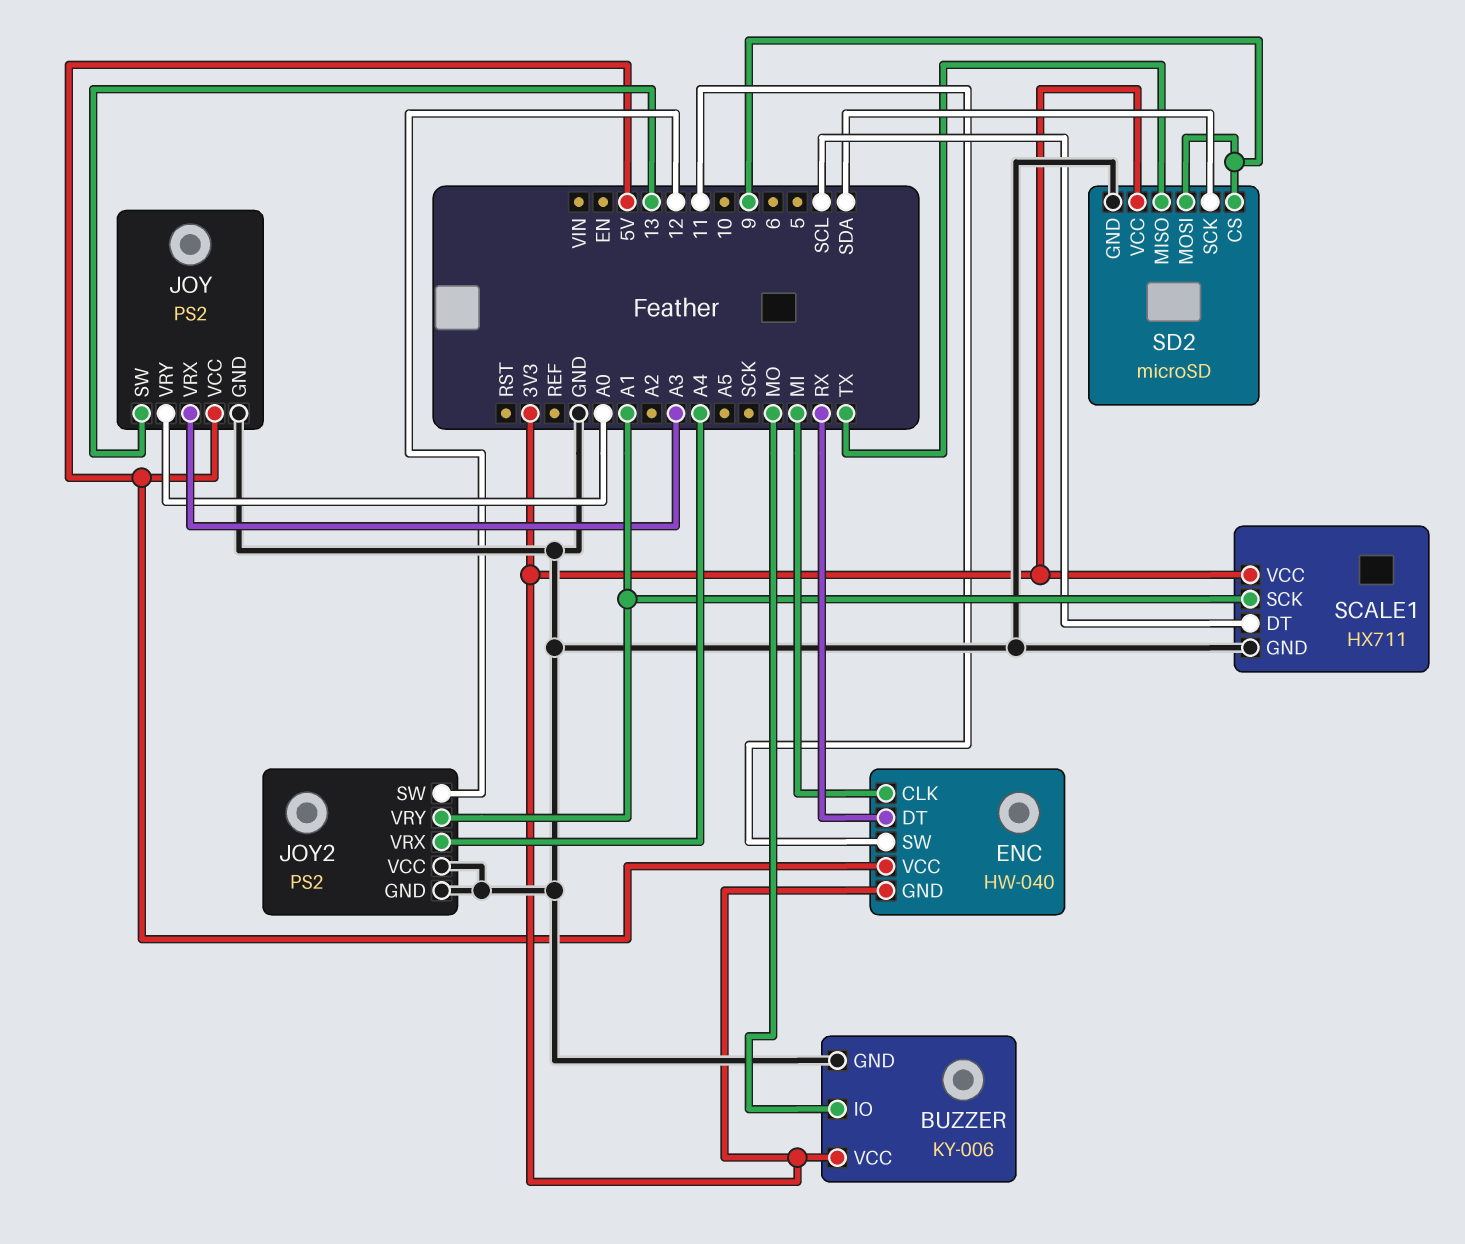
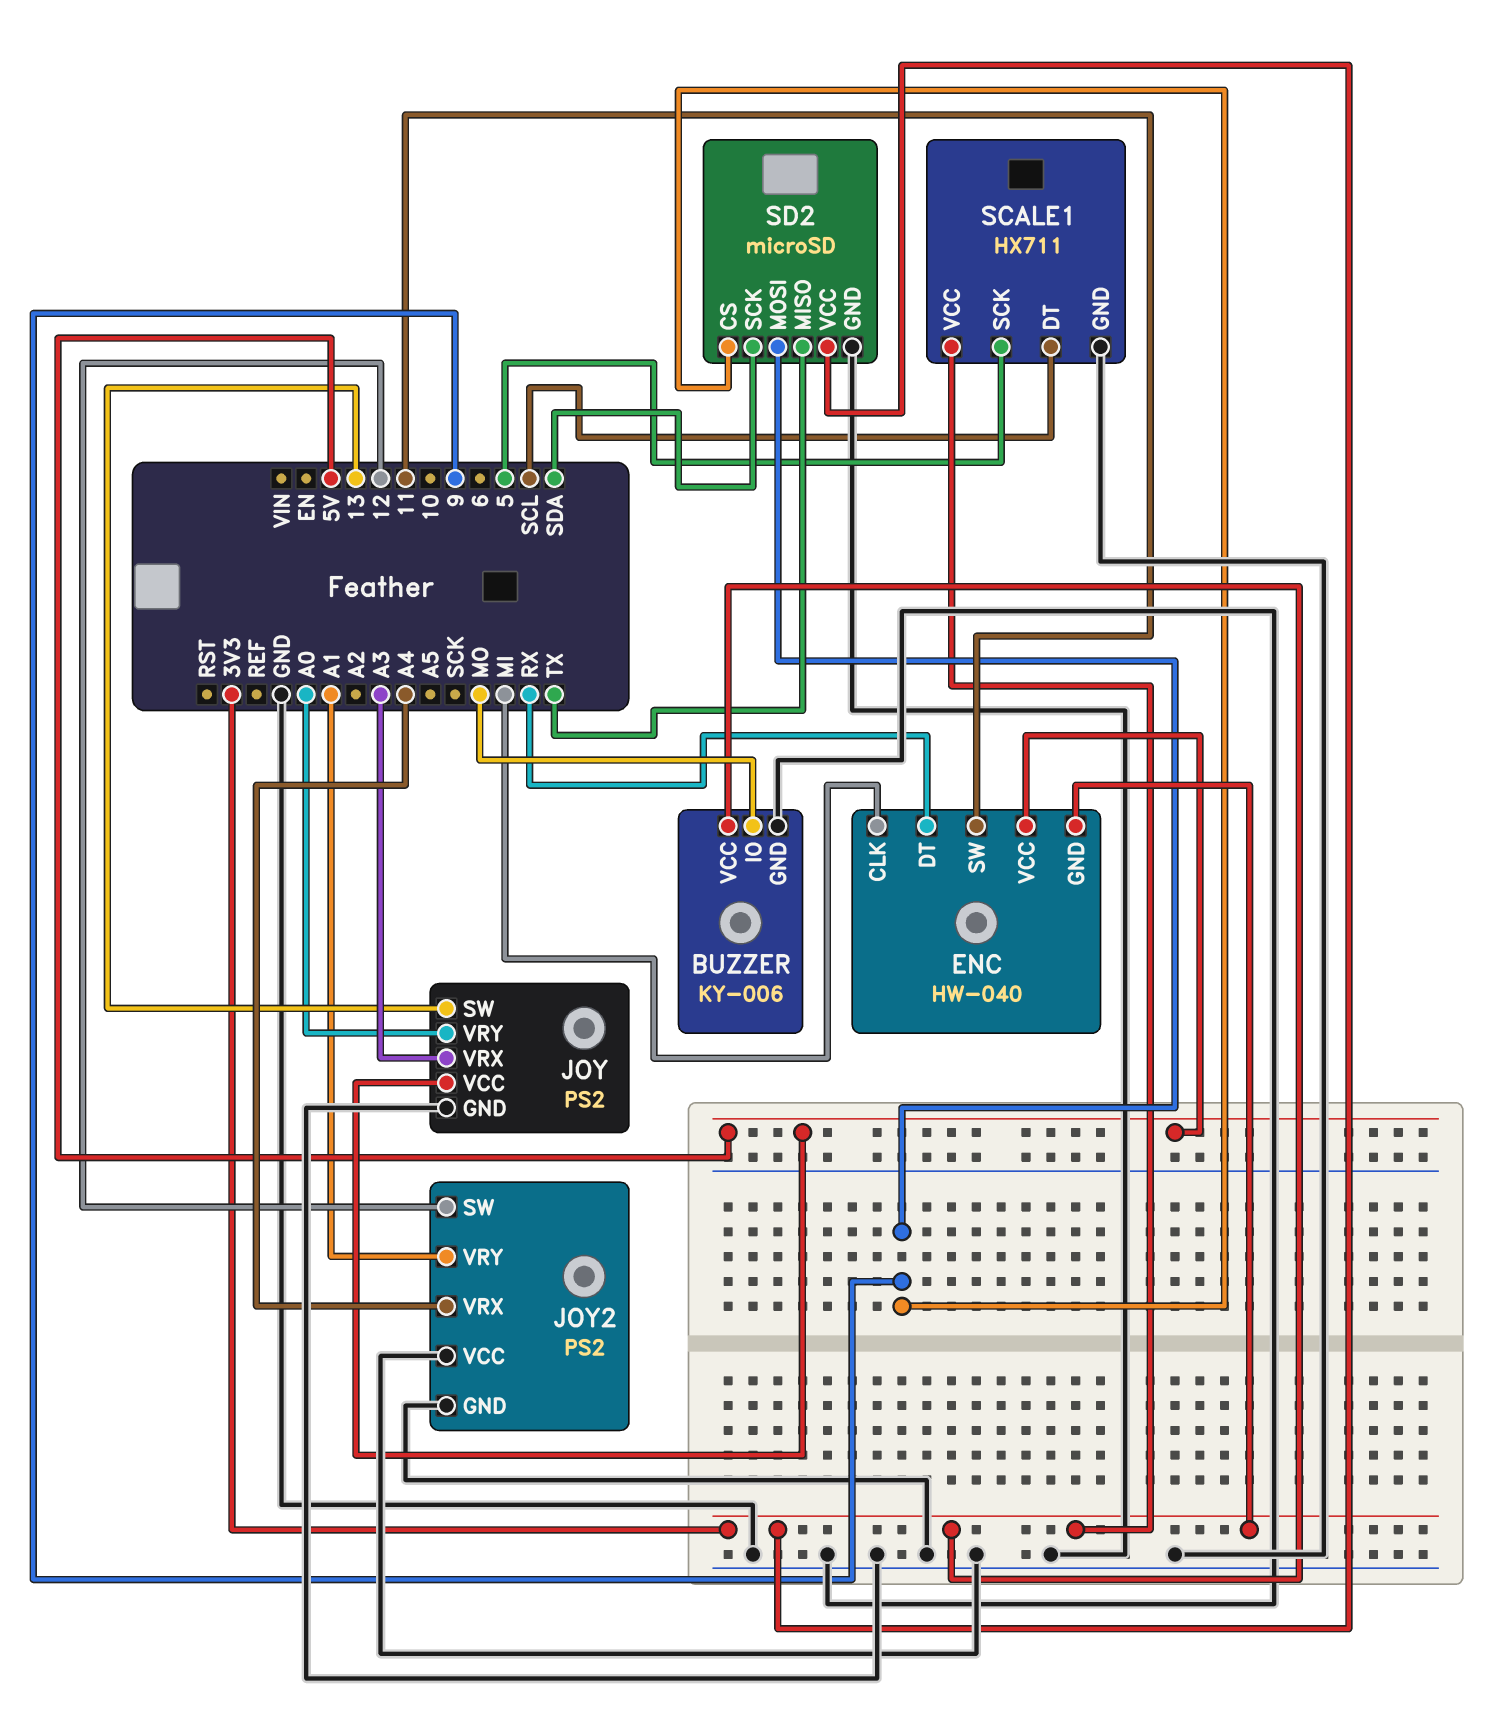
SCALE1 pin SCK: A1 -> 5

